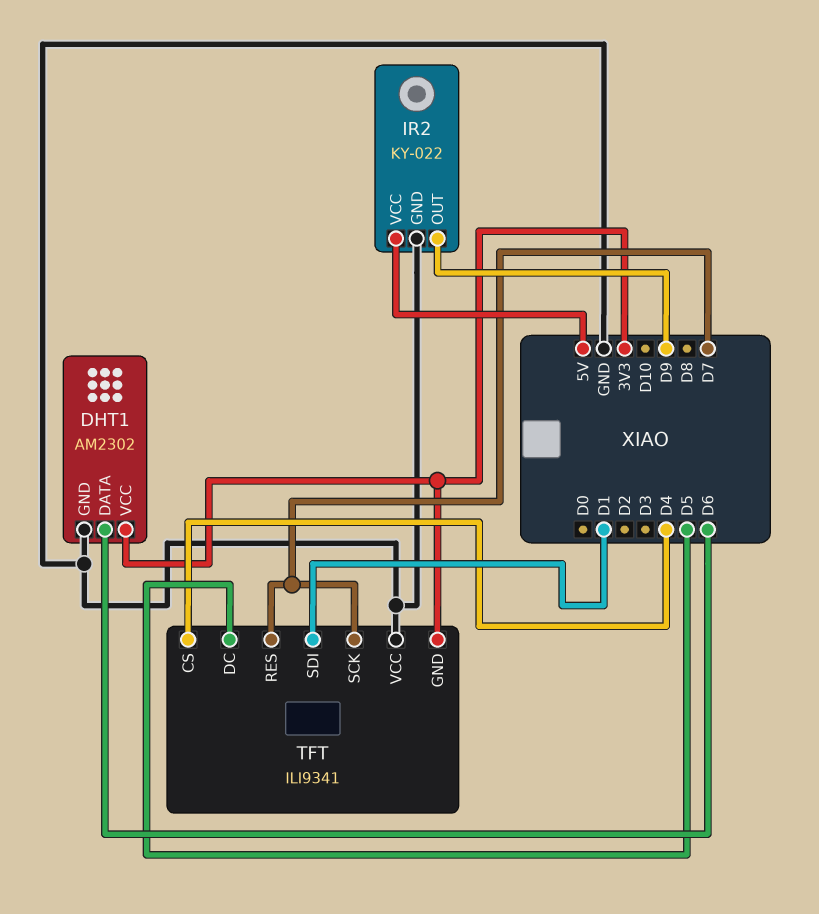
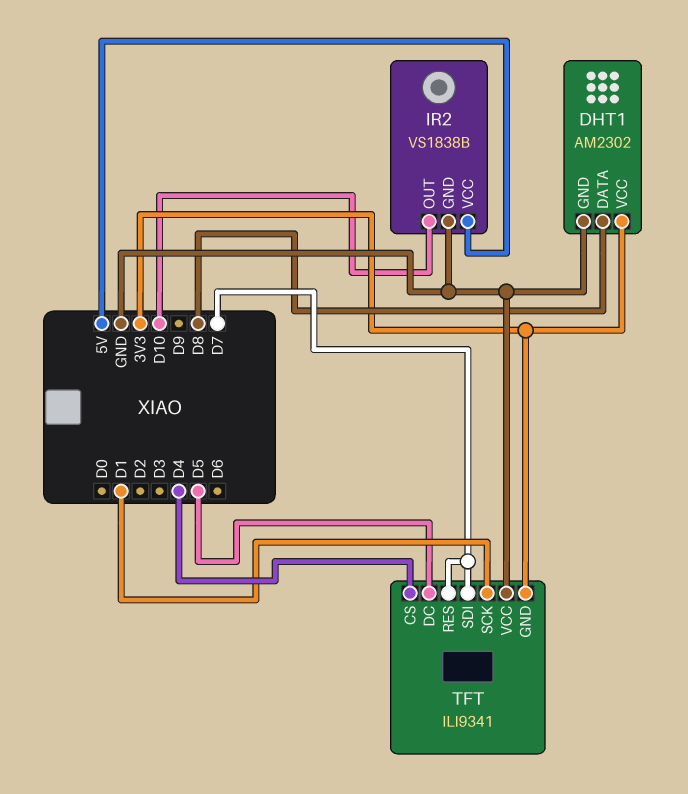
DHT1 pin DATA: D6 -> D8
IR2: KY-022 -> VS1838B
IR2 pin OUT: D9 -> D10
TFT pin SCK: D7 -> D1
TFT pin SDI: D1 -> D7

